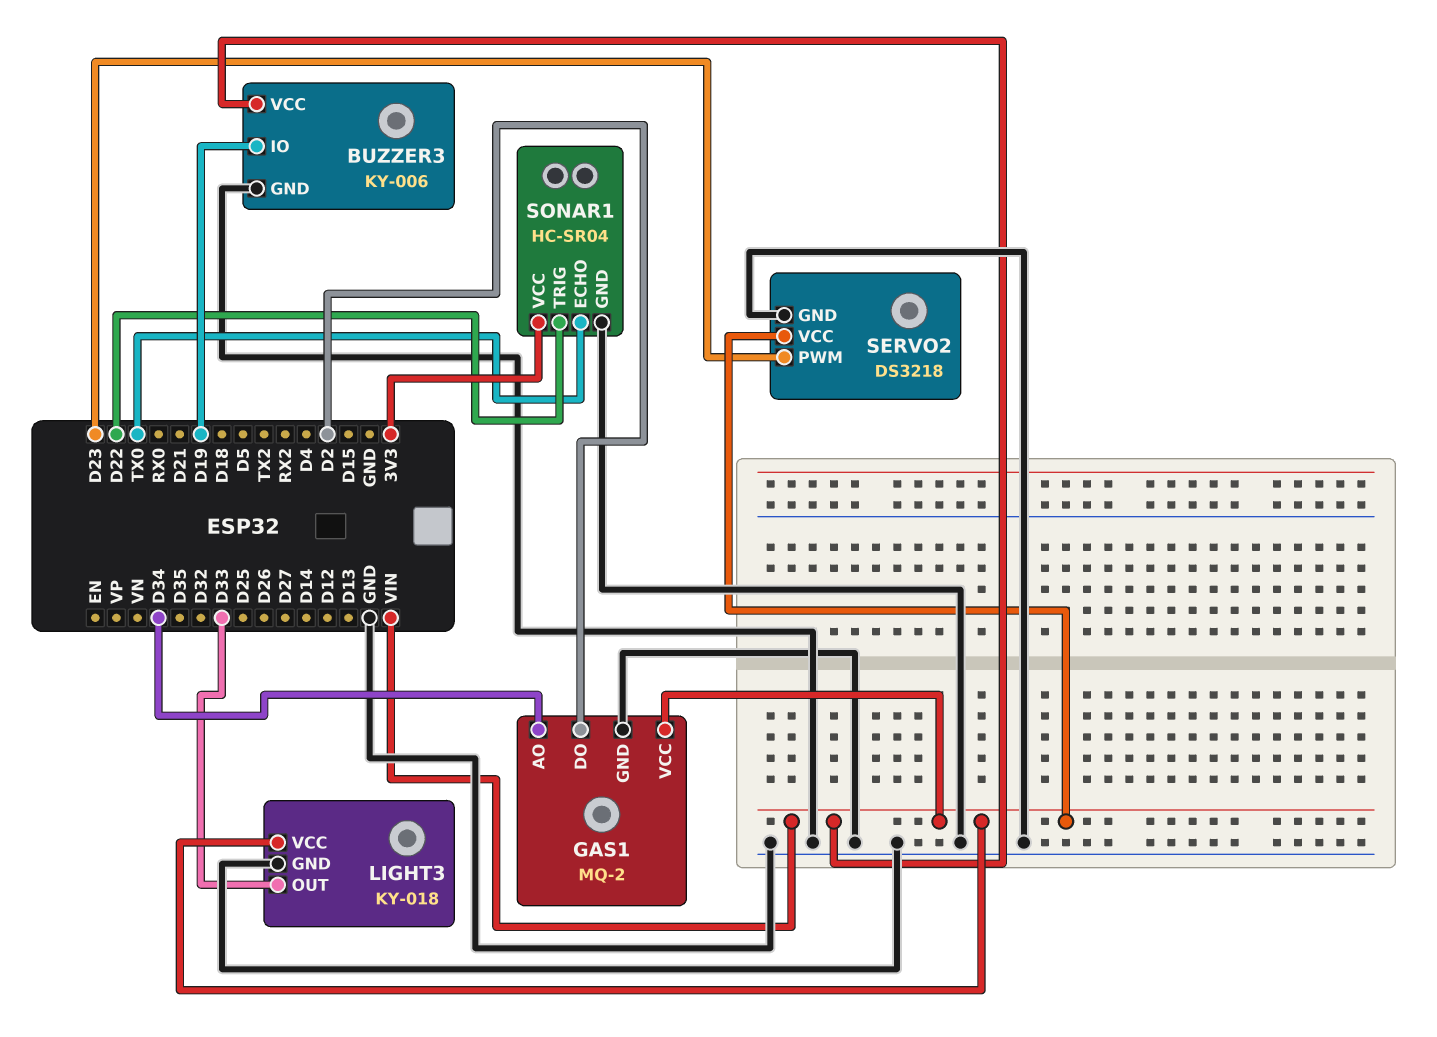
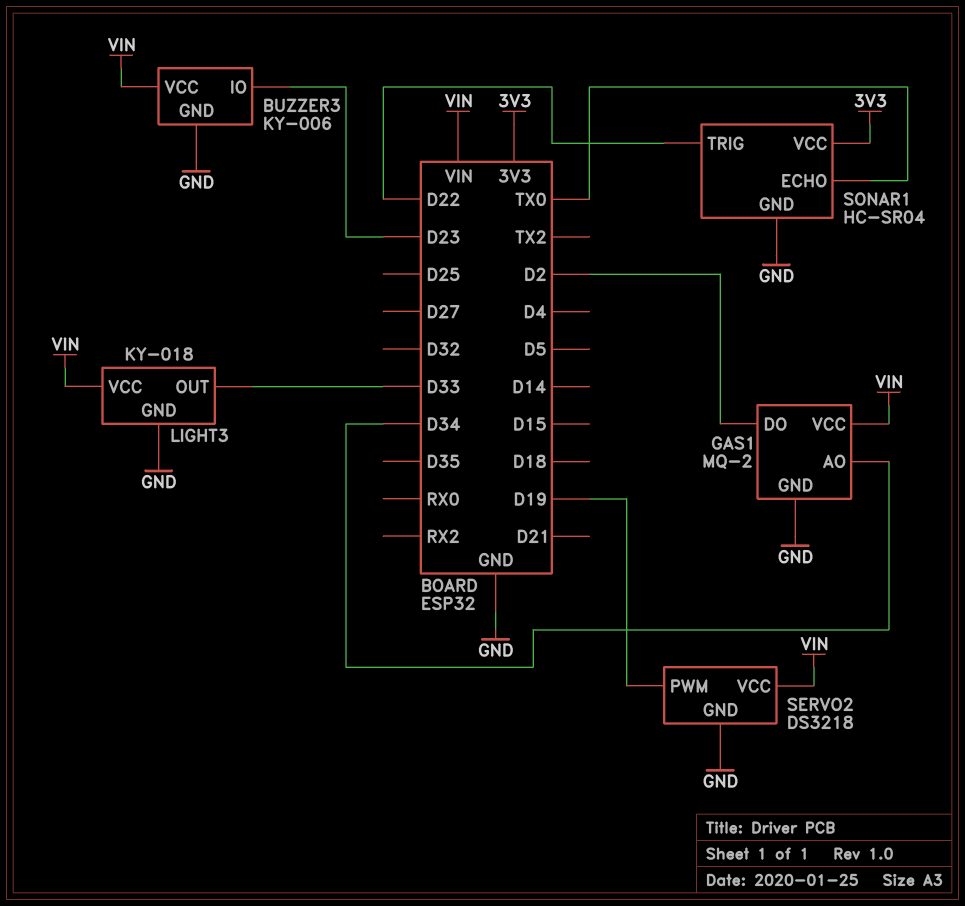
BUZZER3 pin IO: D19 -> D23
SERVO2 pin PWM: D23 -> D19

